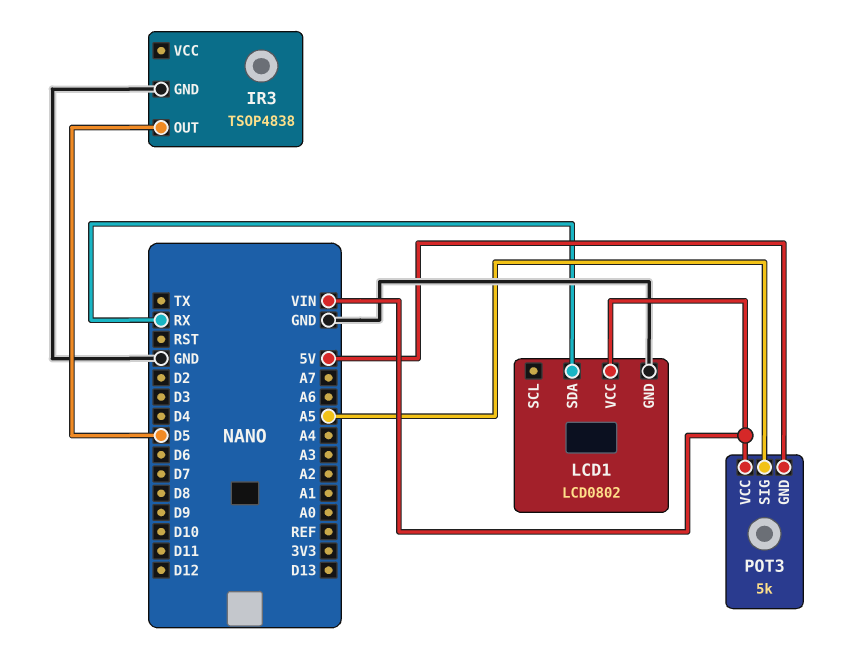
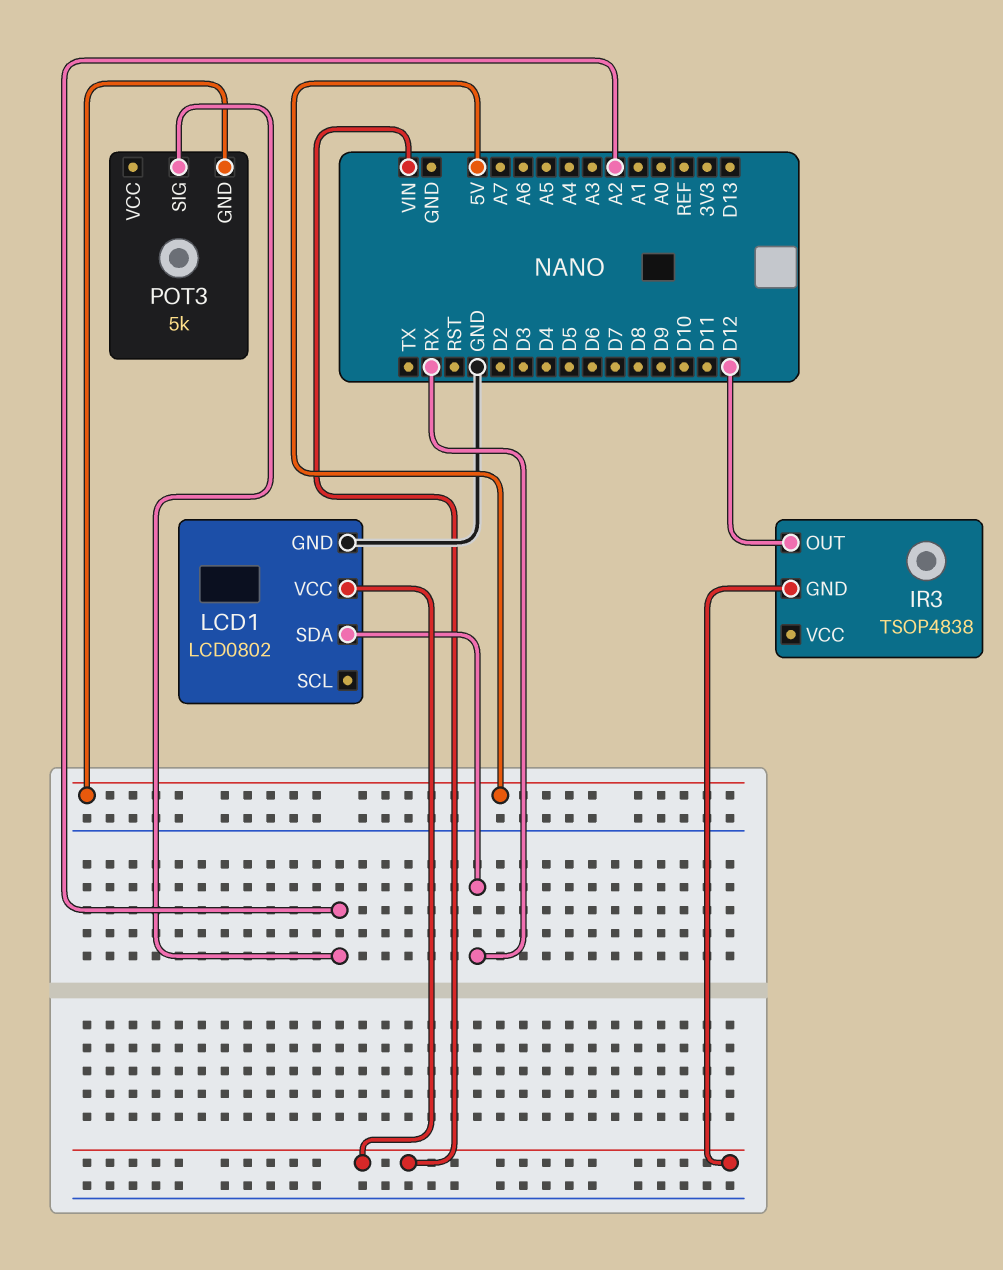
IR3 pin GND: GND -> VIN
IR3 pin OUT: D5 -> D12
POT3 pin SIG: A5 -> A2
POT3 pin VCC: VIN -> none

